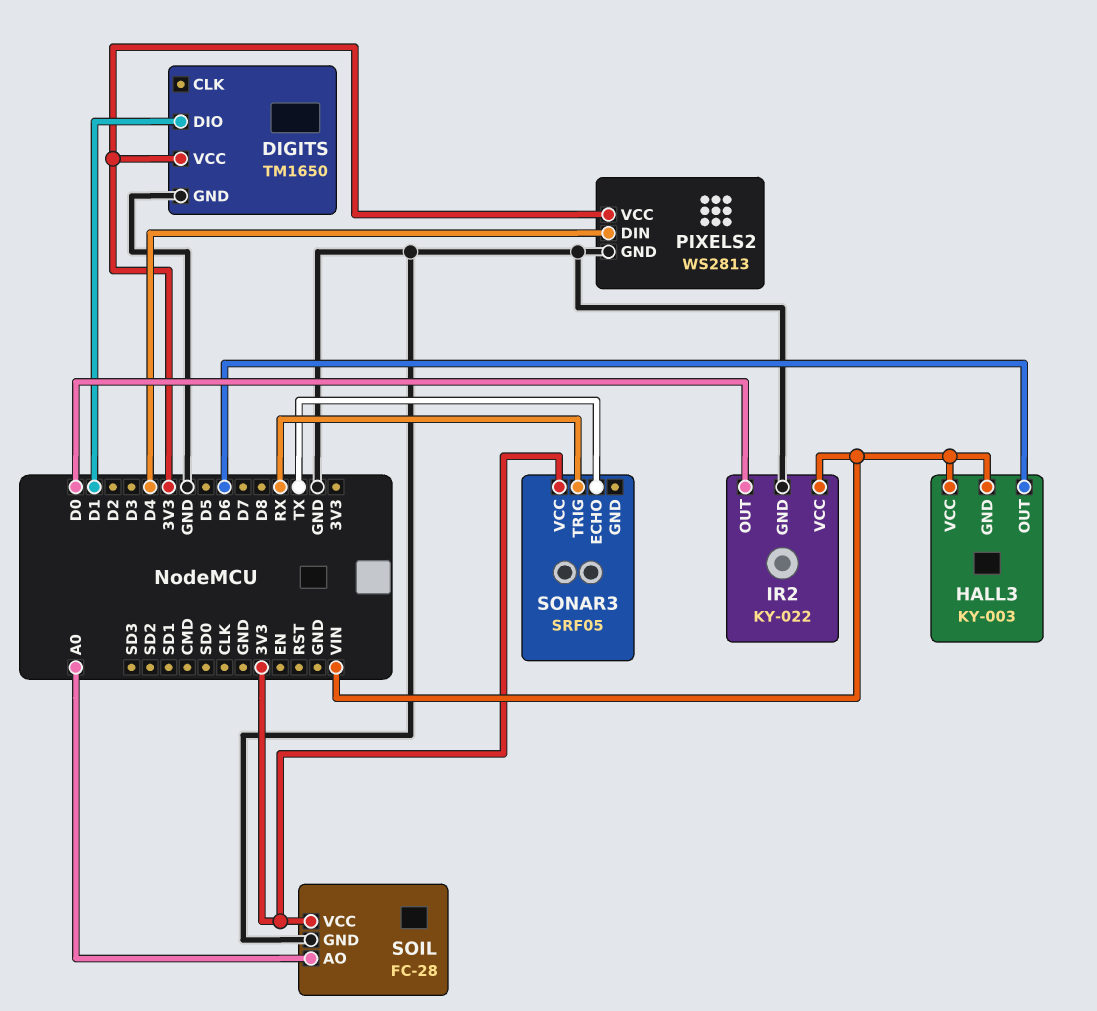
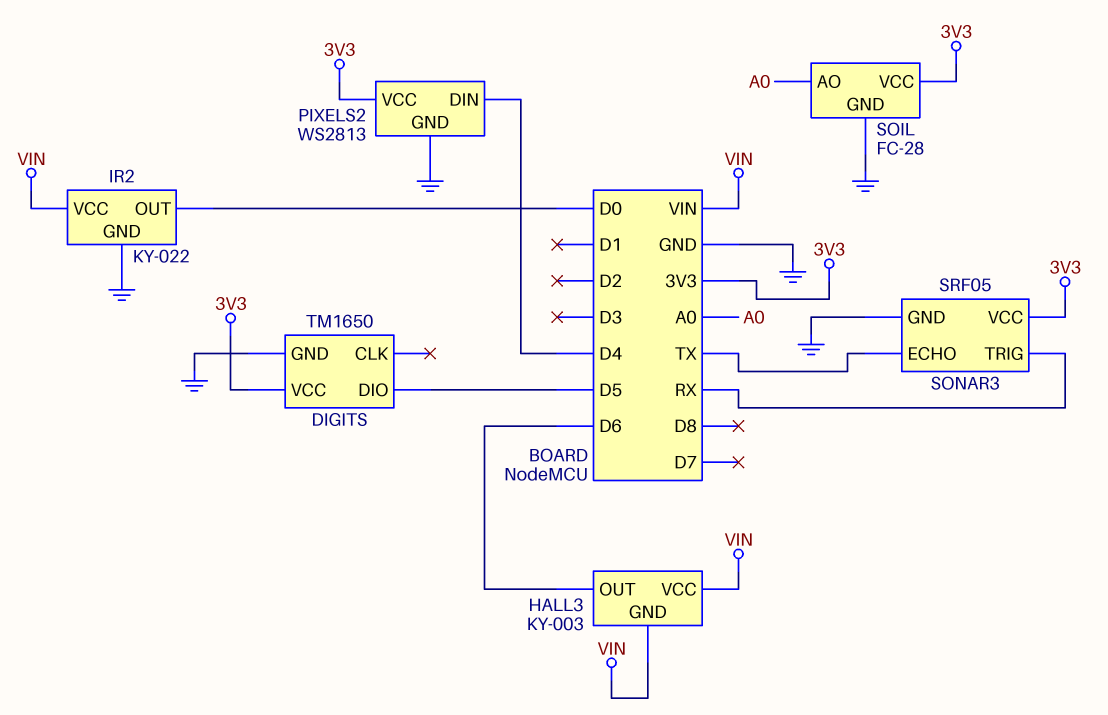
DIGITS pin DIO: D1 -> D5
SONAR3 pin GND: none -> GND

